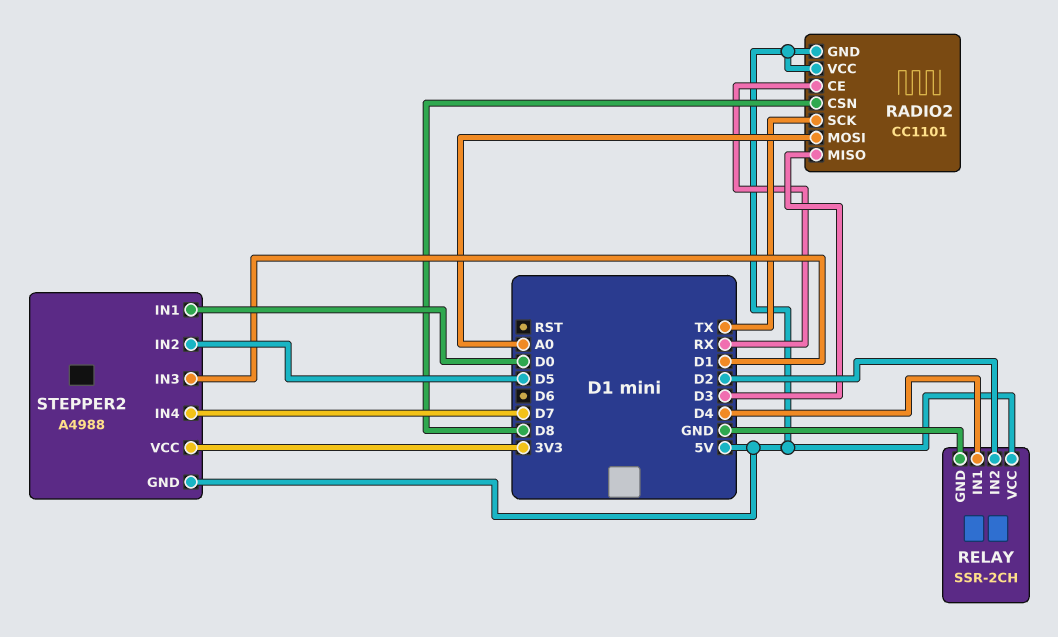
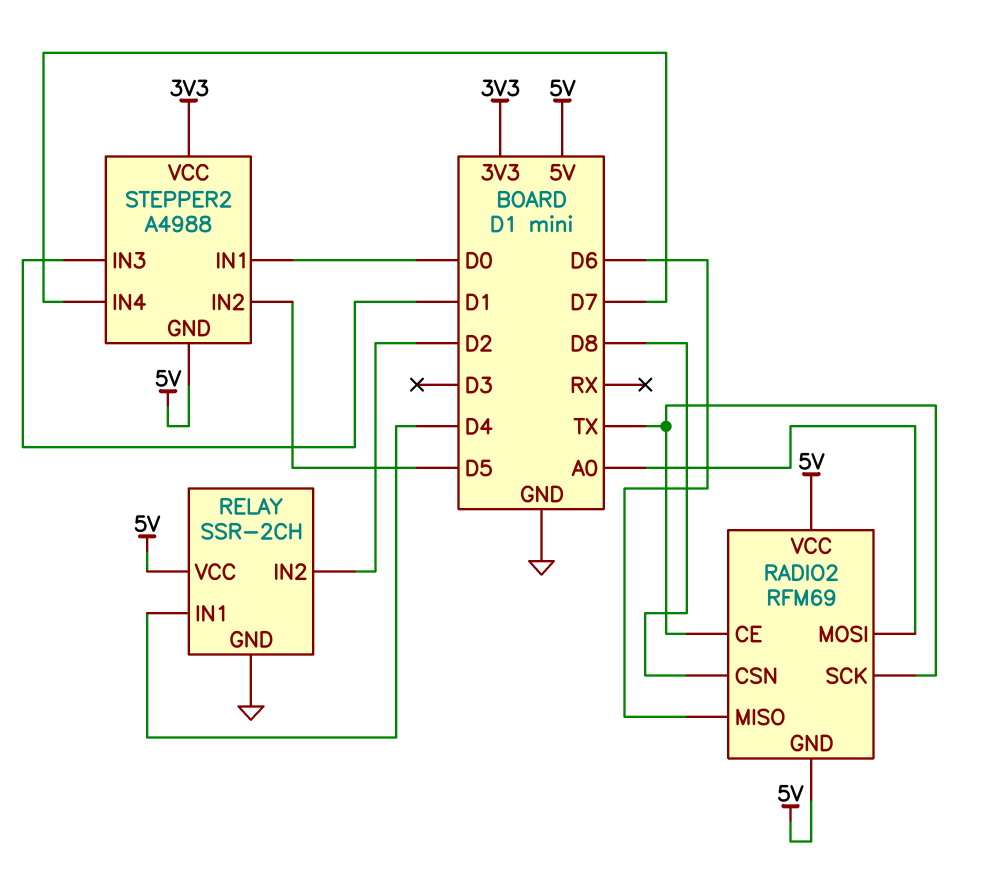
RADIO2: CC1101 -> RFM69
RADIO2 pin CE: RX -> TX
RADIO2 pin MISO: D3 -> D6

